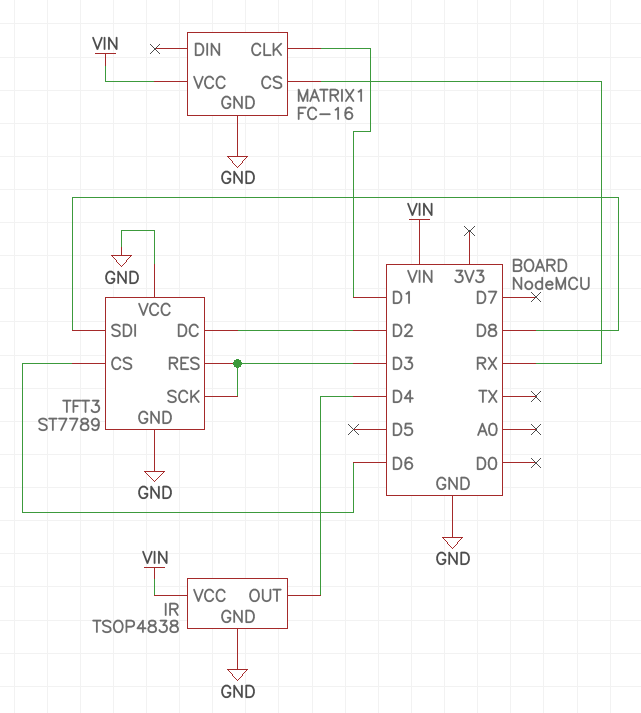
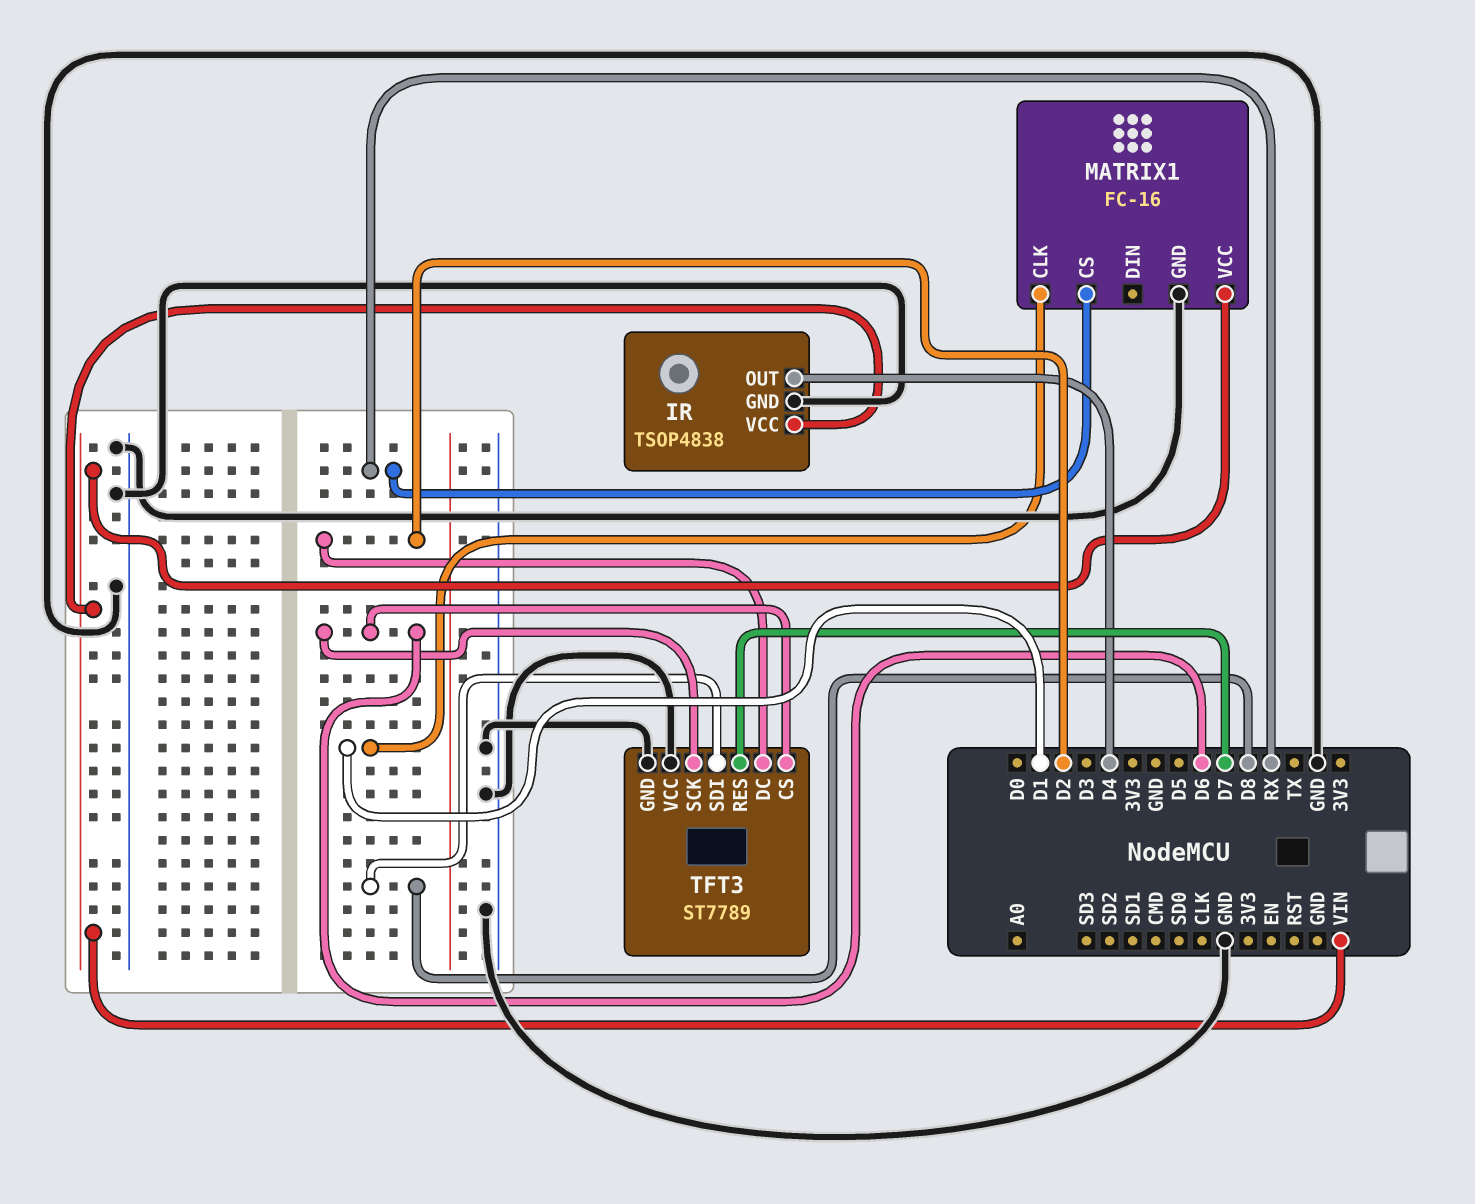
TFT3 pin RES: D3 -> D7
TFT3 pin SCK: D3 -> D6

